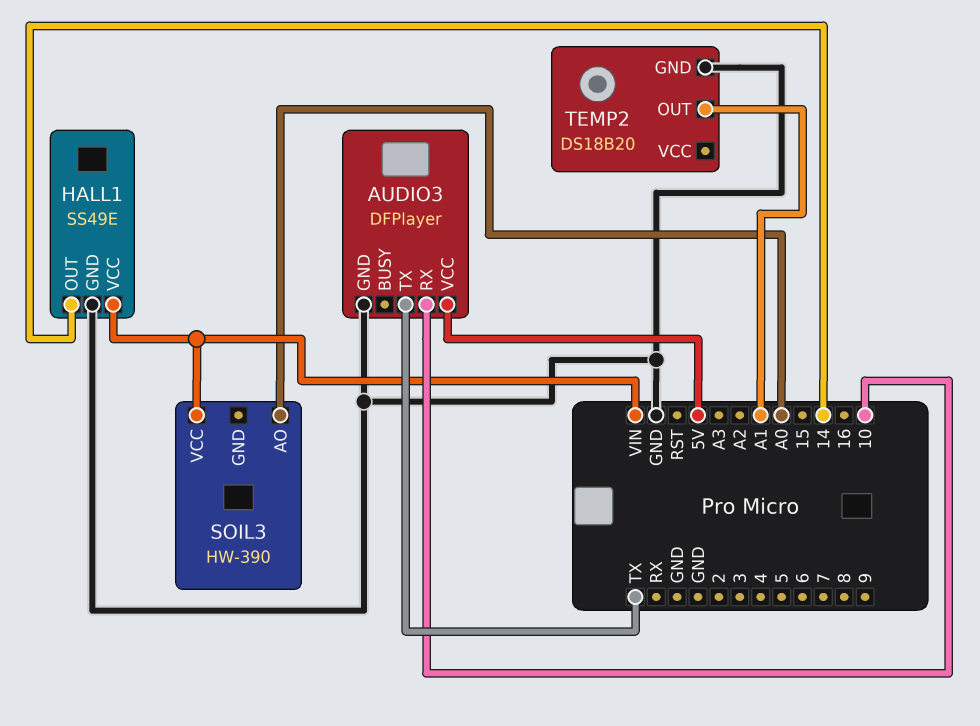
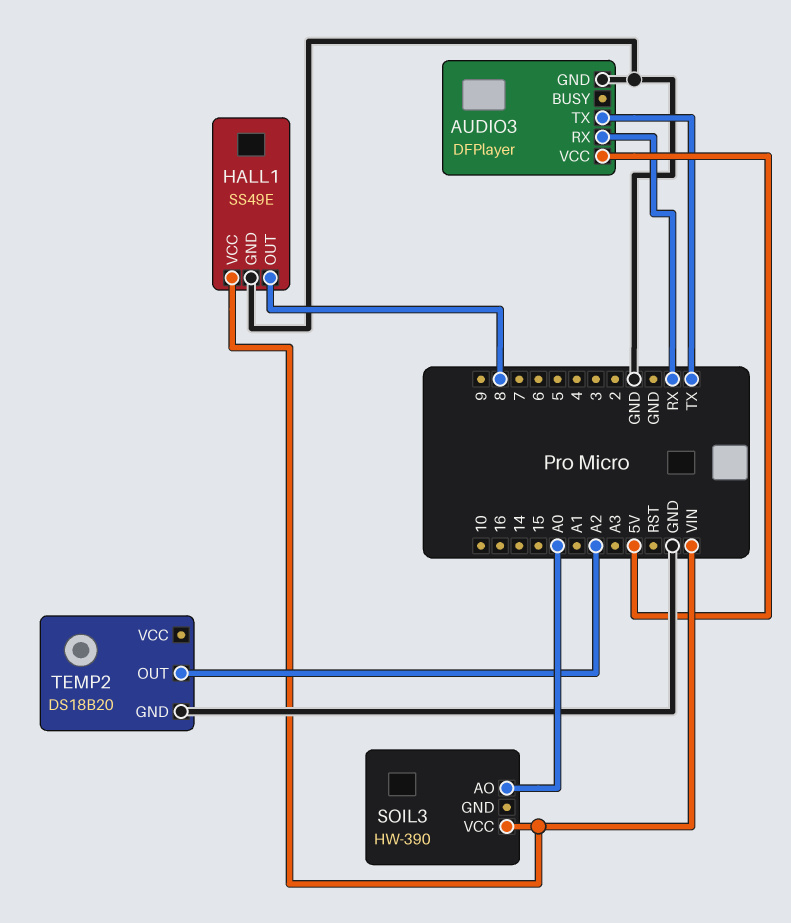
AUDIO3 pin RX: 10 -> RX
HALL1 pin OUT: 14 -> 8
TEMP2 pin OUT: A1 -> A2

